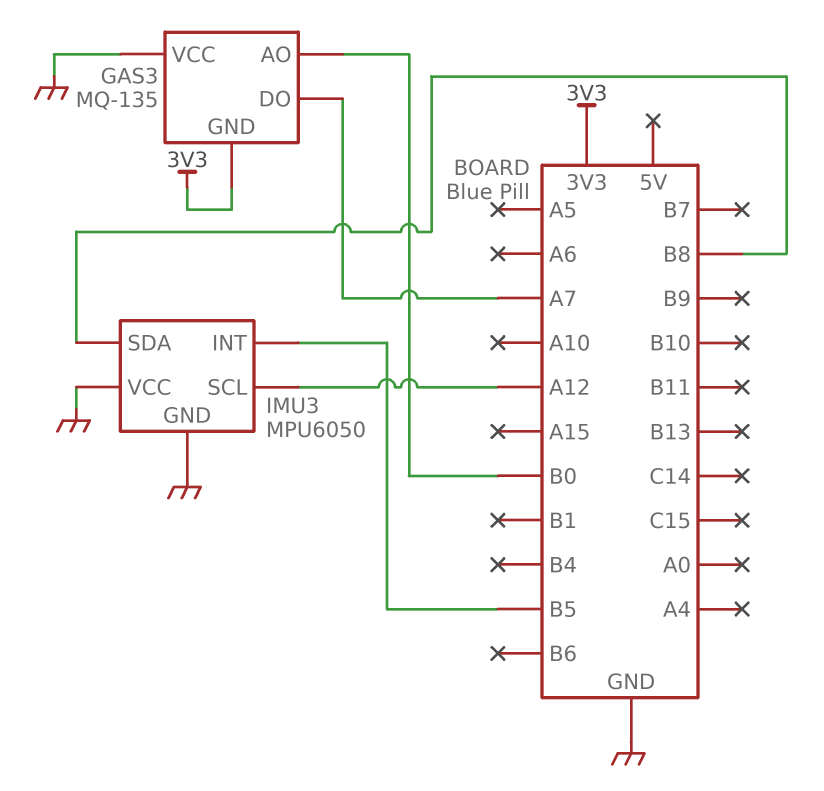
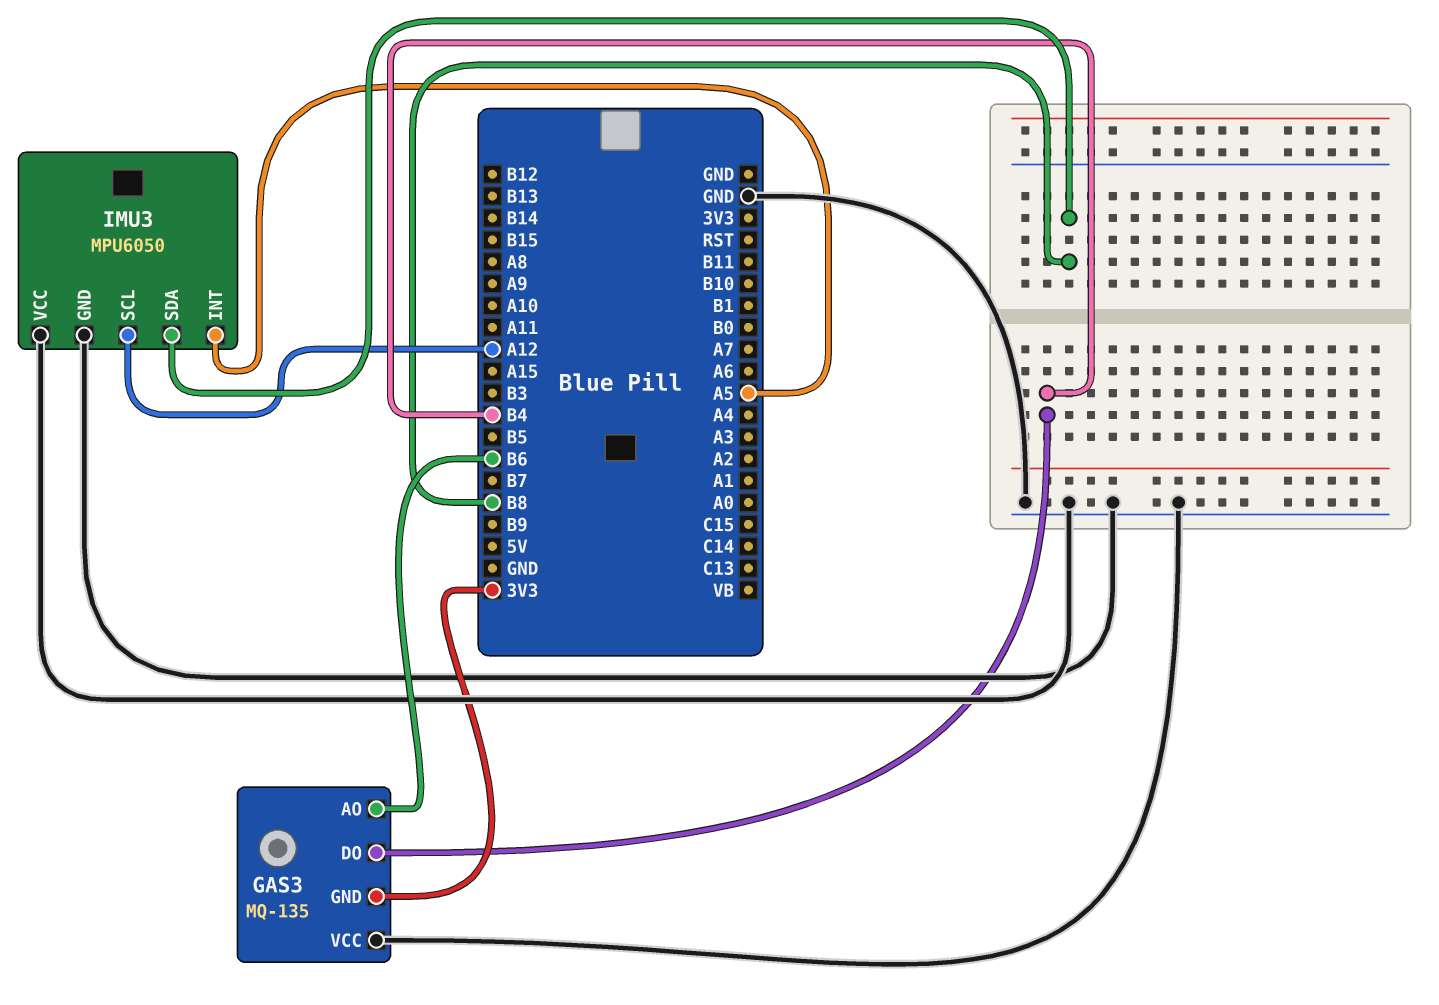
GAS3 pin AO: B0 -> B6
GAS3 pin DO: A7 -> B4
IMU3 pin INT: B5 -> A5

